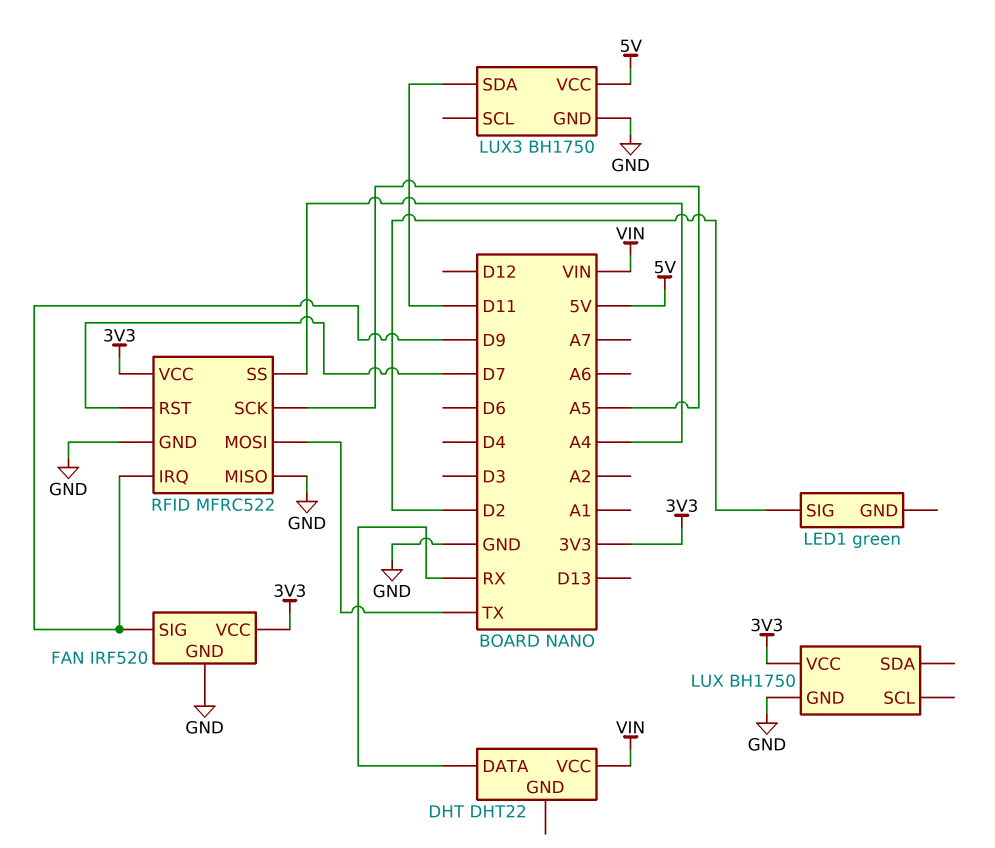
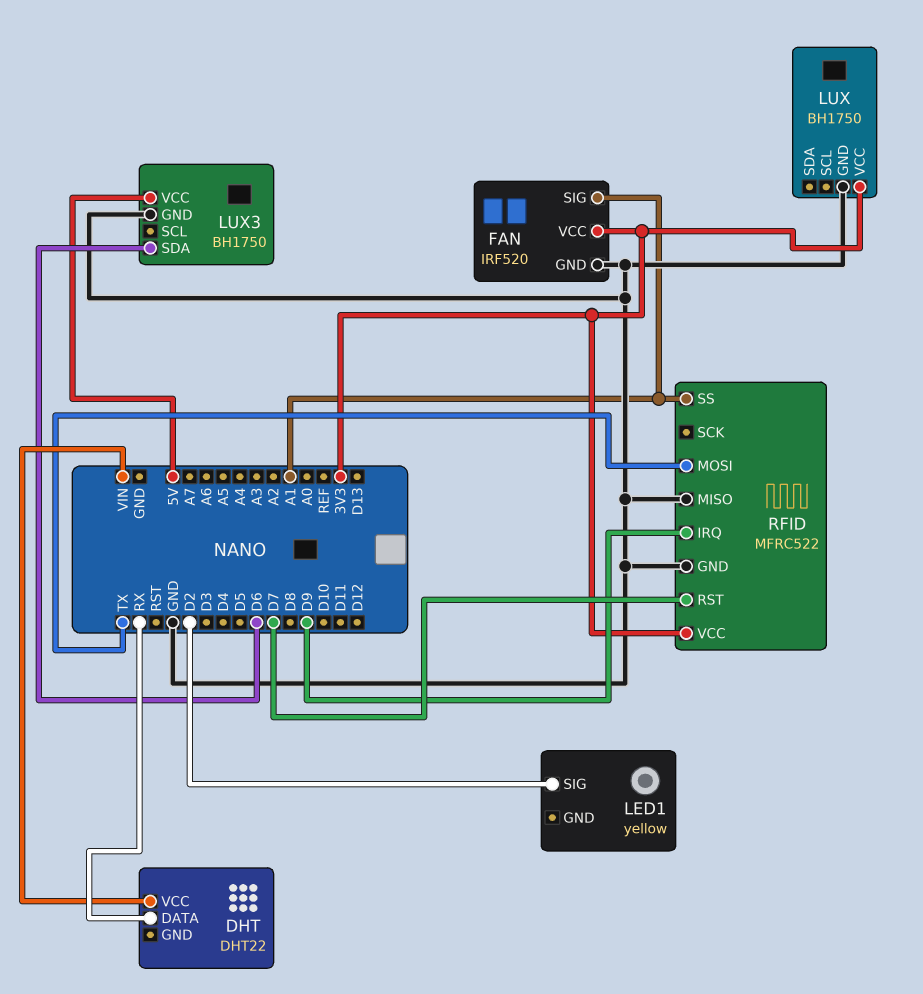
FAN pin SIG: D9 -> A1
LED1: green -> yellow
LUX3 pin SDA: D11 -> D6
RFID pin SCK: A5 -> none
RFID pin SS: A4 -> A1

